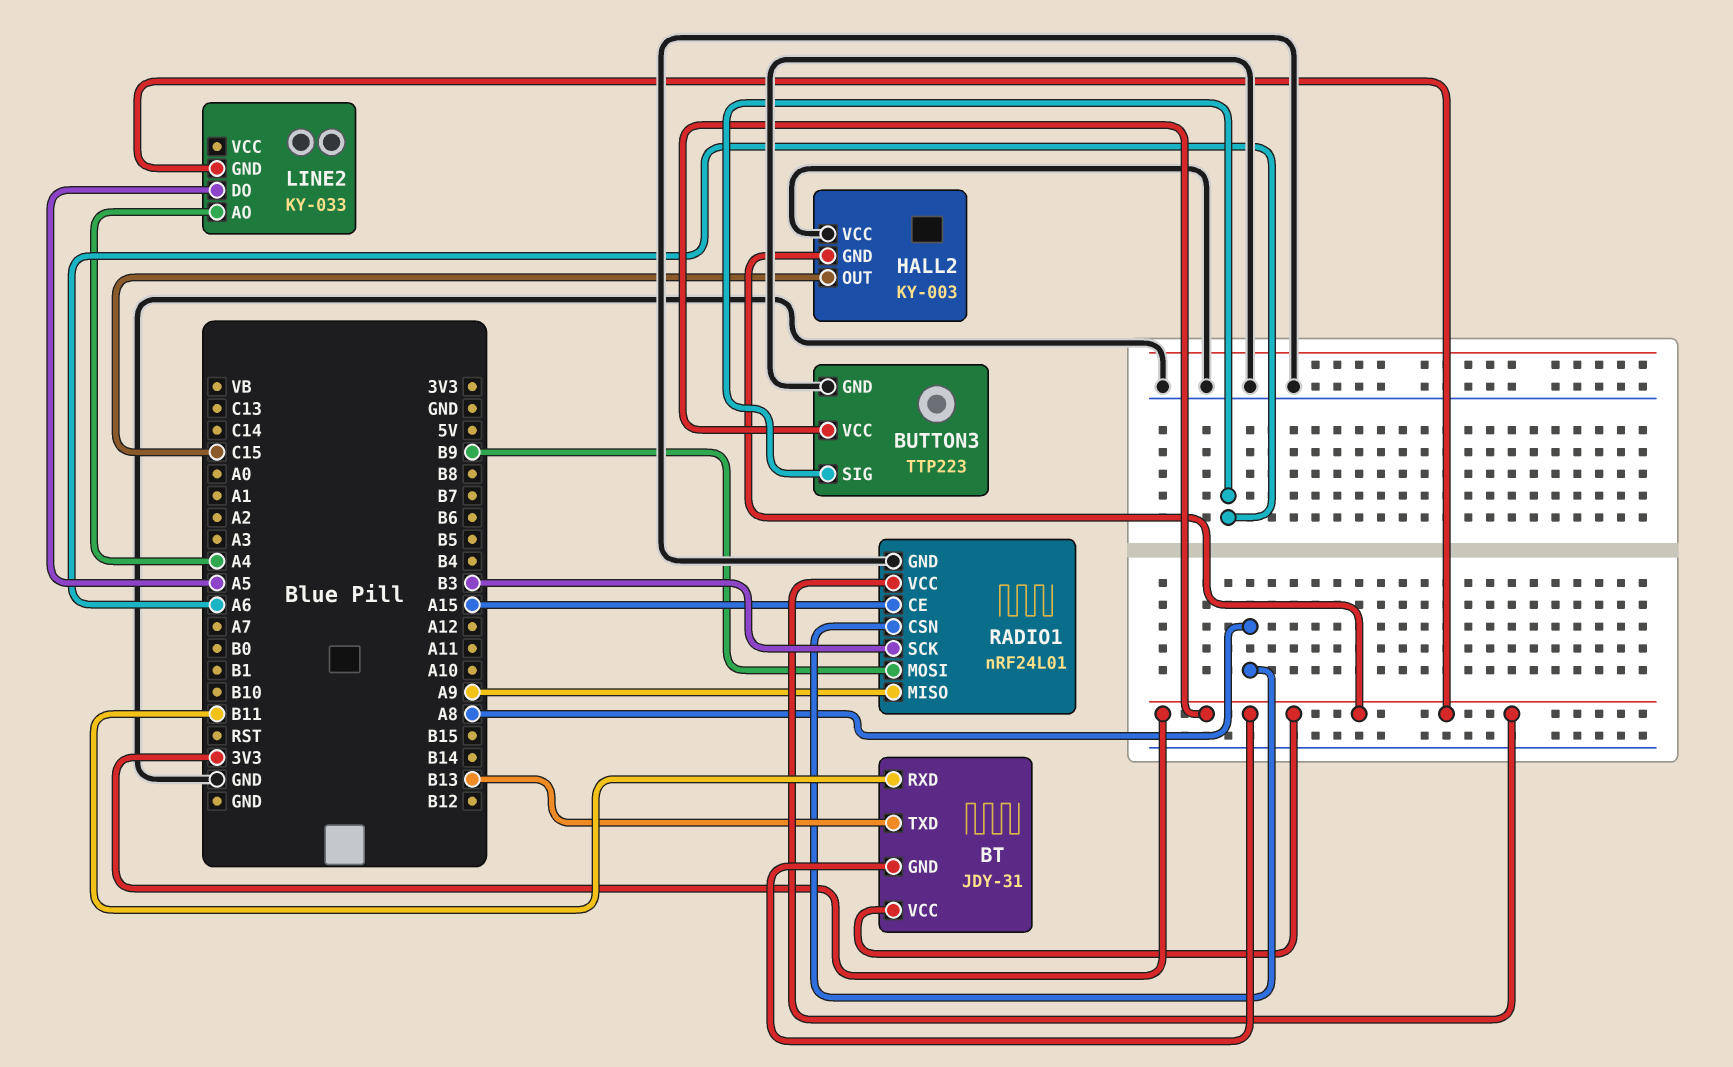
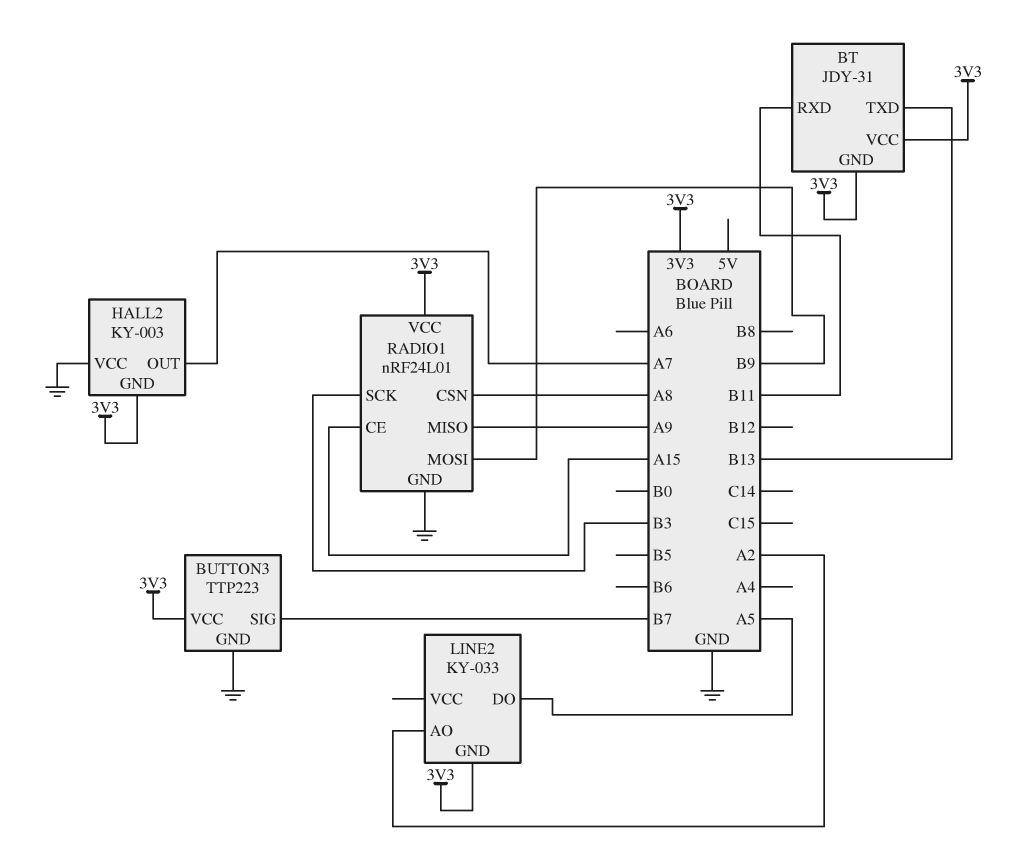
BUTTON3 pin SIG: A6 -> B7
HALL2 pin OUT: C15 -> A7
LINE2 pin AO: A4 -> A2

